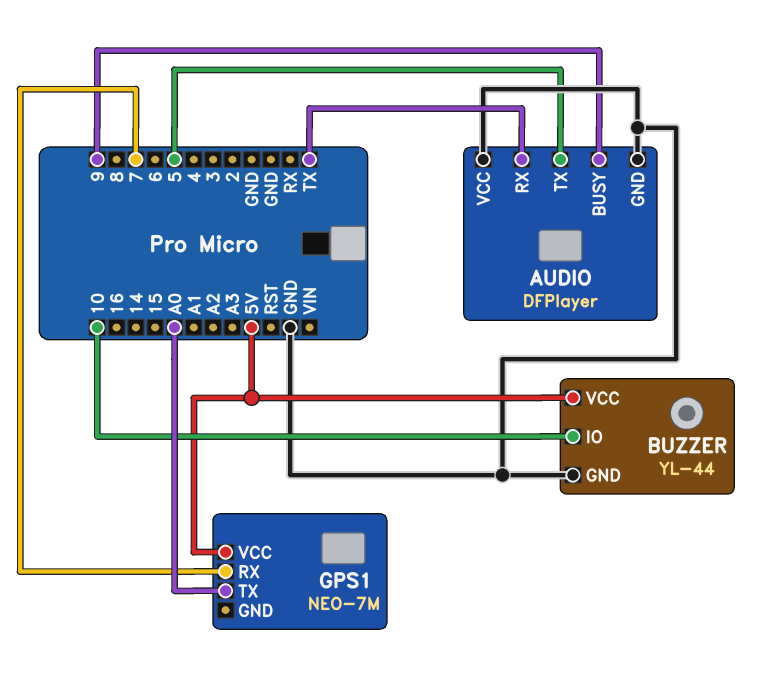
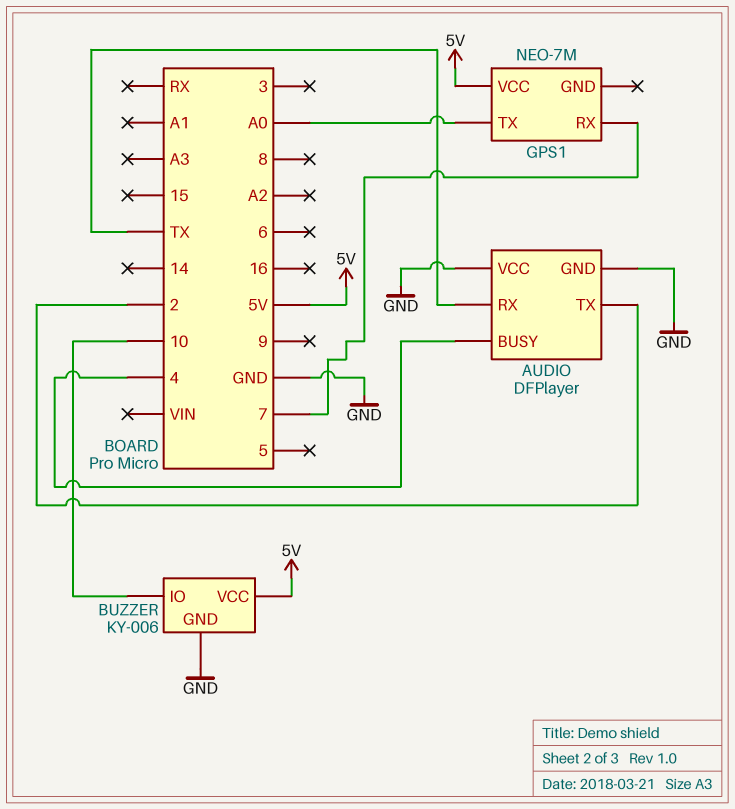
AUDIO pin BUSY: 9 -> 4
AUDIO pin TX: 5 -> 2
BUZZER: YL-44 -> KY-006

